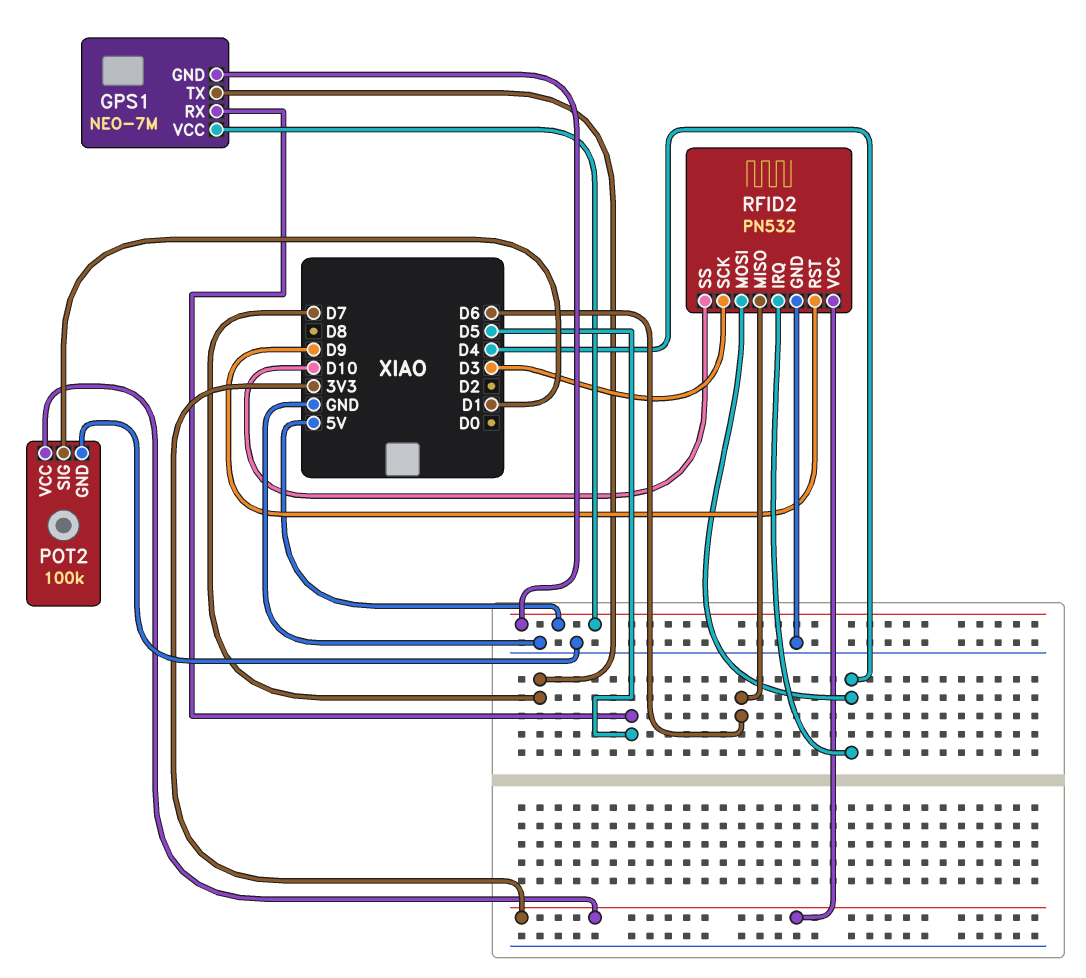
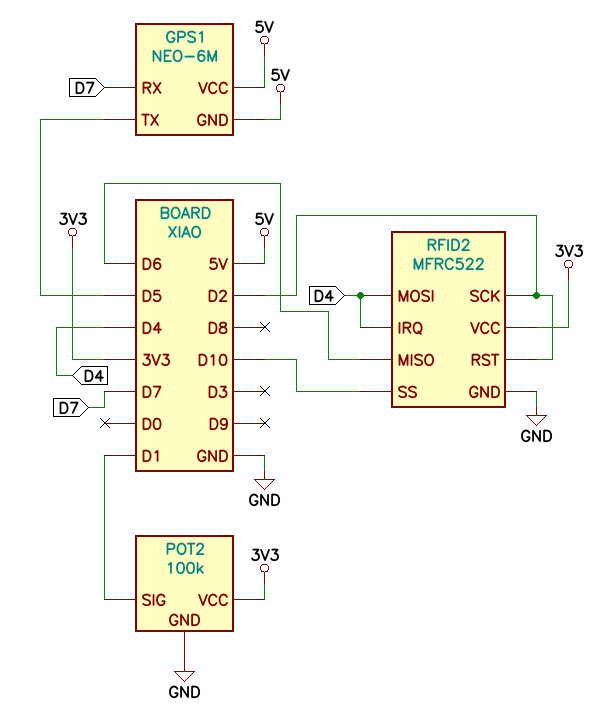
GPS1: NEO-7M -> NEO-6M
GPS1 pin RX: D5 -> D7
GPS1 pin TX: D7 -> D5
RFID2: PN532 -> MFRC522
RFID2 pin RST: D9 -> D2
RFID2 pin SCK: D3 -> D2

